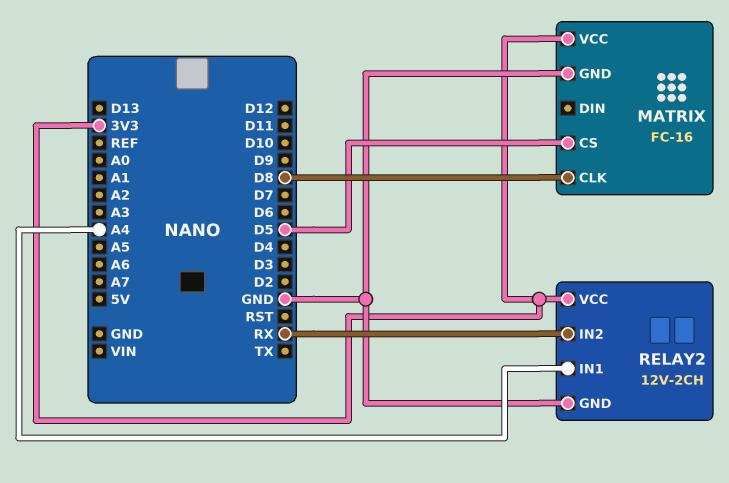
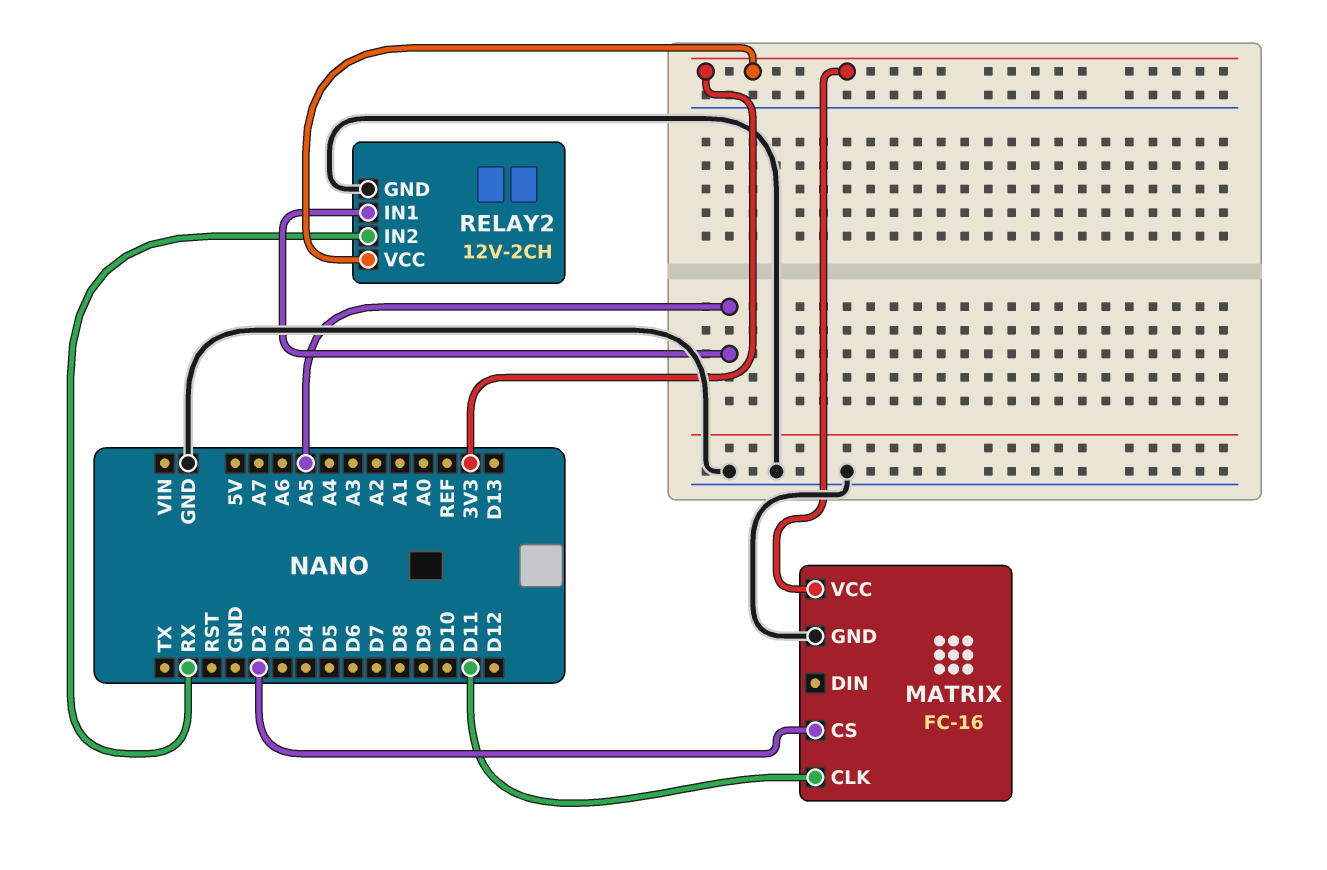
MATRIX pin CLK: D8 -> D11
MATRIX pin CS: D5 -> D2
RELAY2 pin IN1: A4 -> A5

